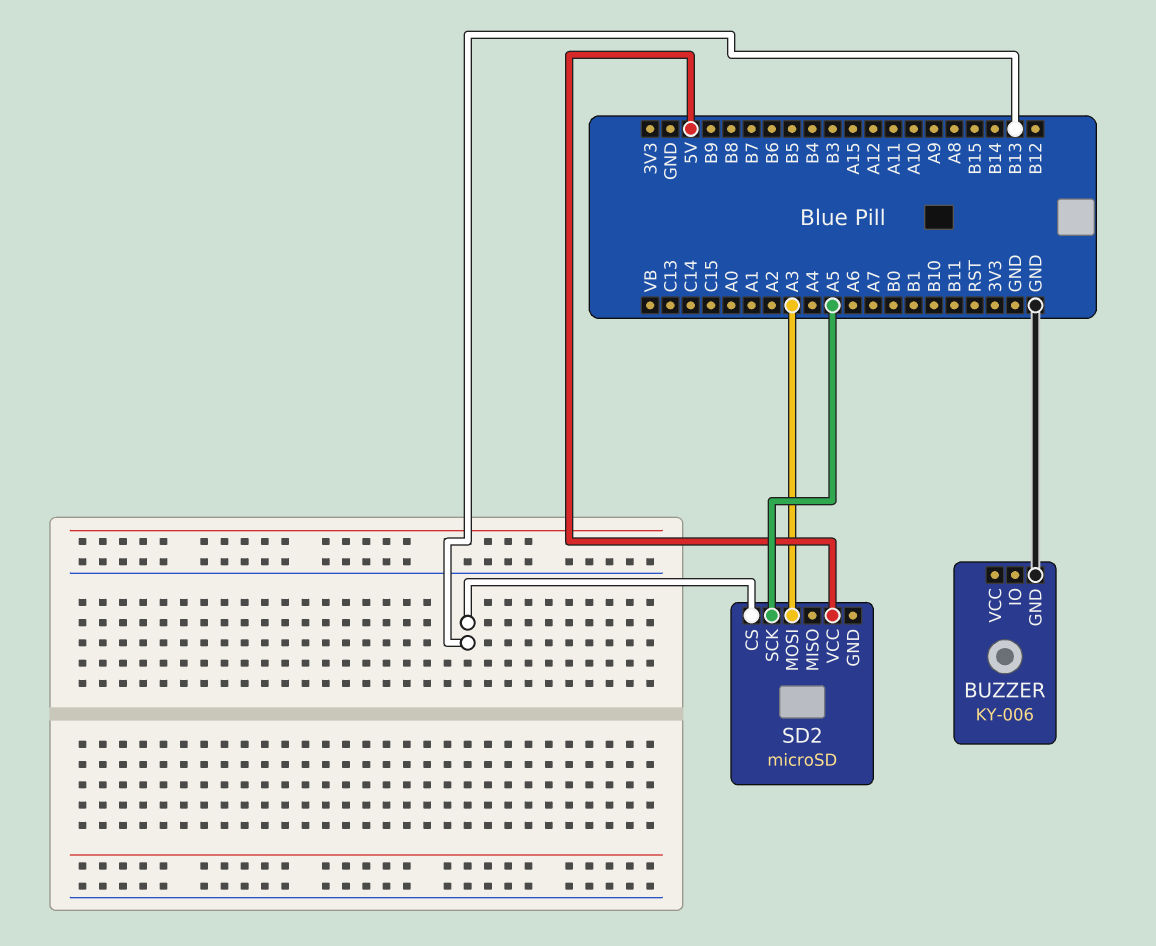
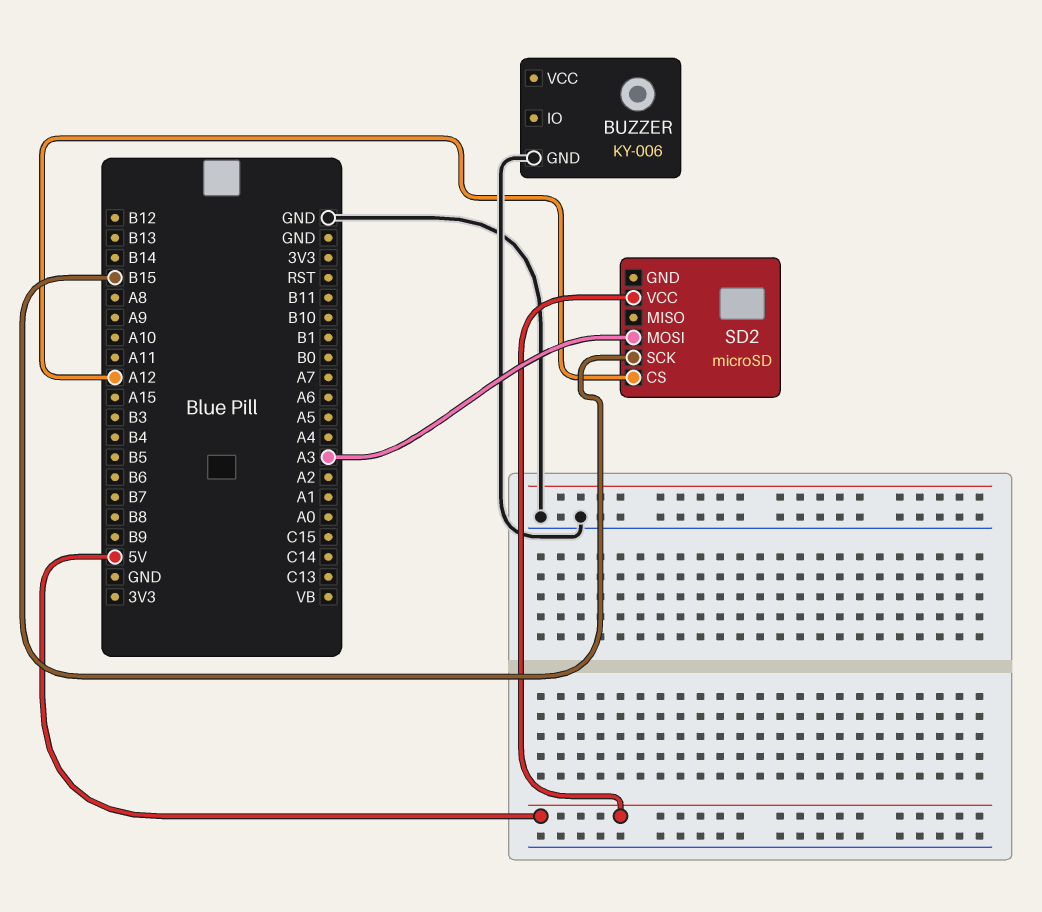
SD2 pin CS: B13 -> A12
SD2 pin SCK: A5 -> B15

